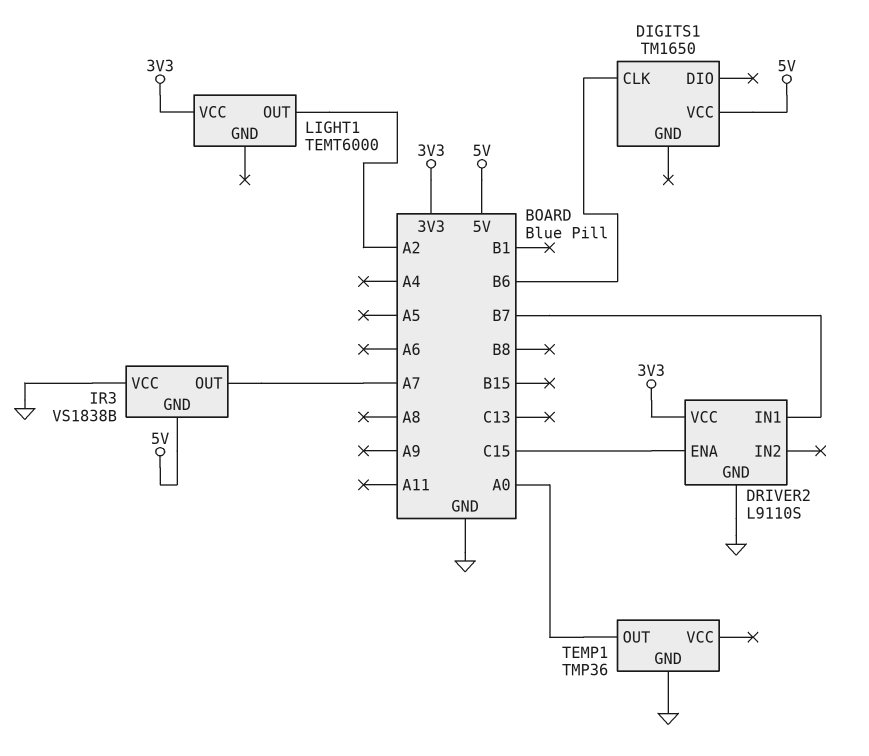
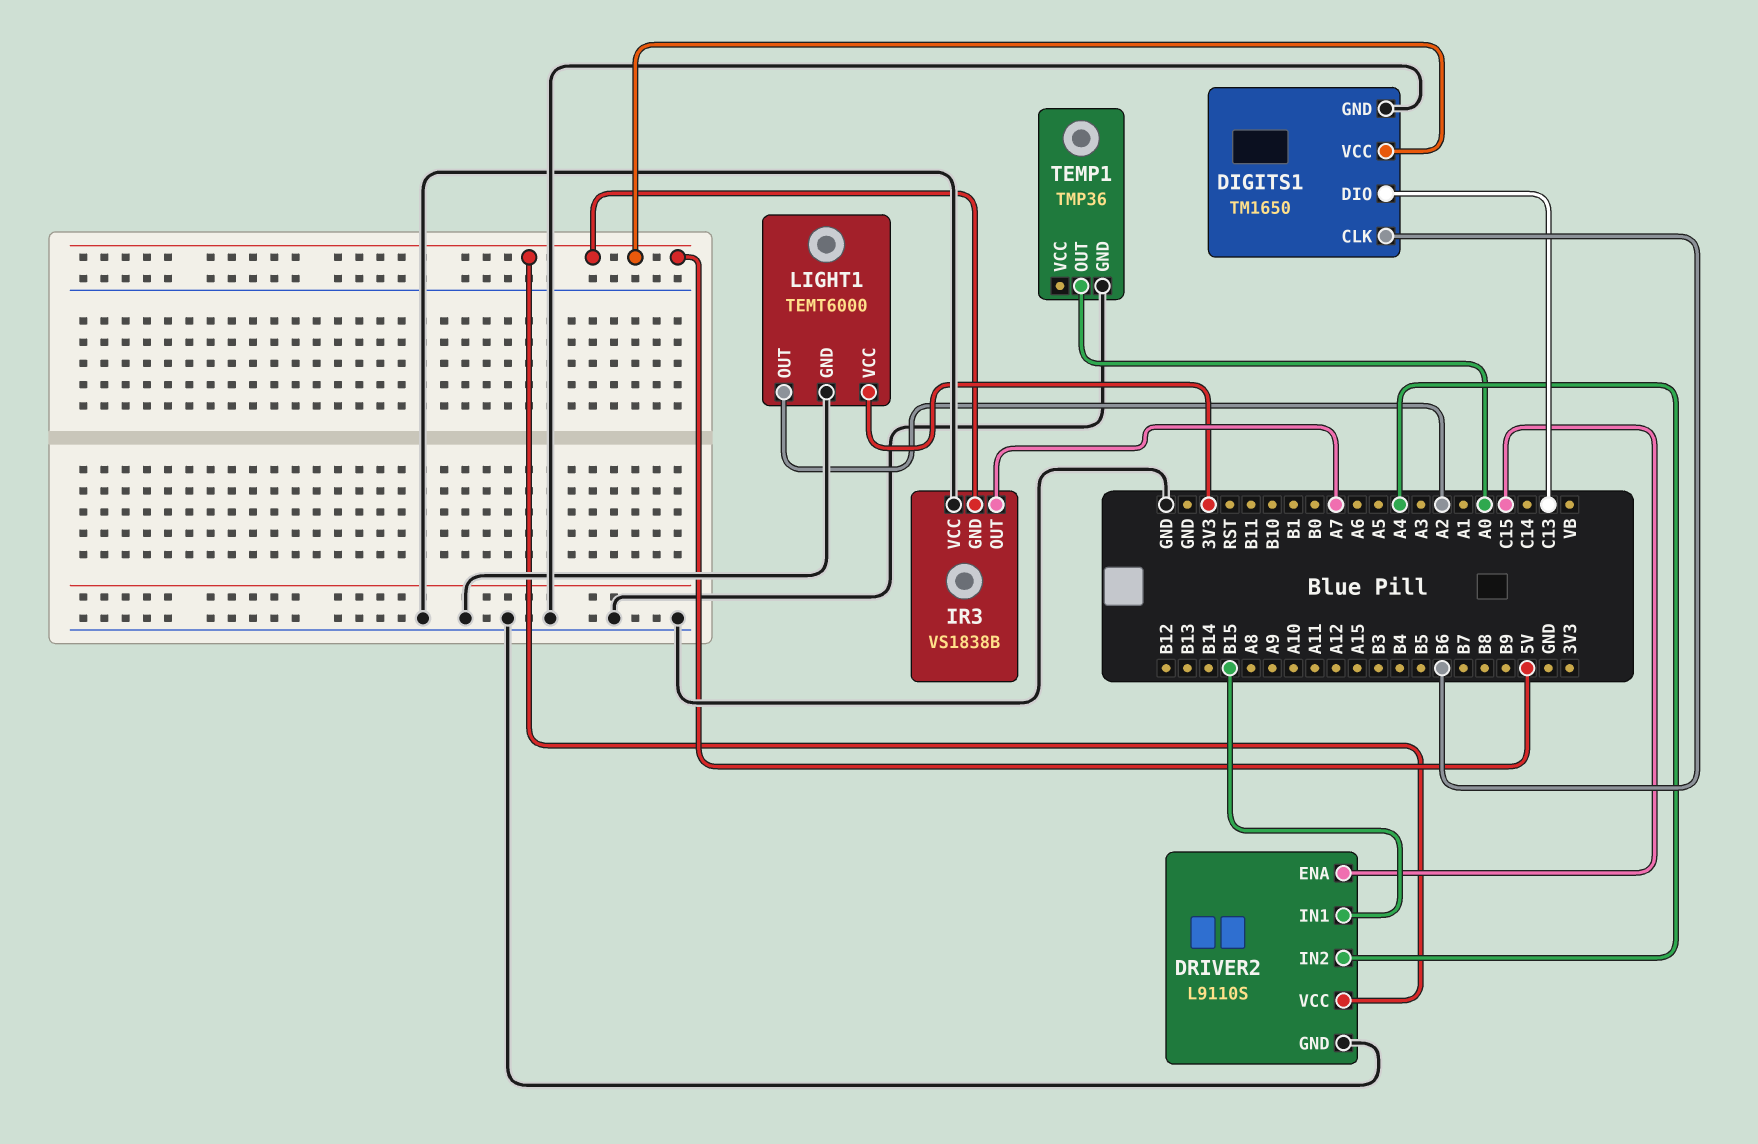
DIGITS1 pin DIO: none -> C13
DIGITS1 pin GND: none -> GND
DRIVER2 pin IN1: B7 -> B15
DRIVER2 pin IN2: none -> A4
DRIVER2 pin VCC: 3V3 -> 5V
LIGHT1 pin GND: none -> GND

